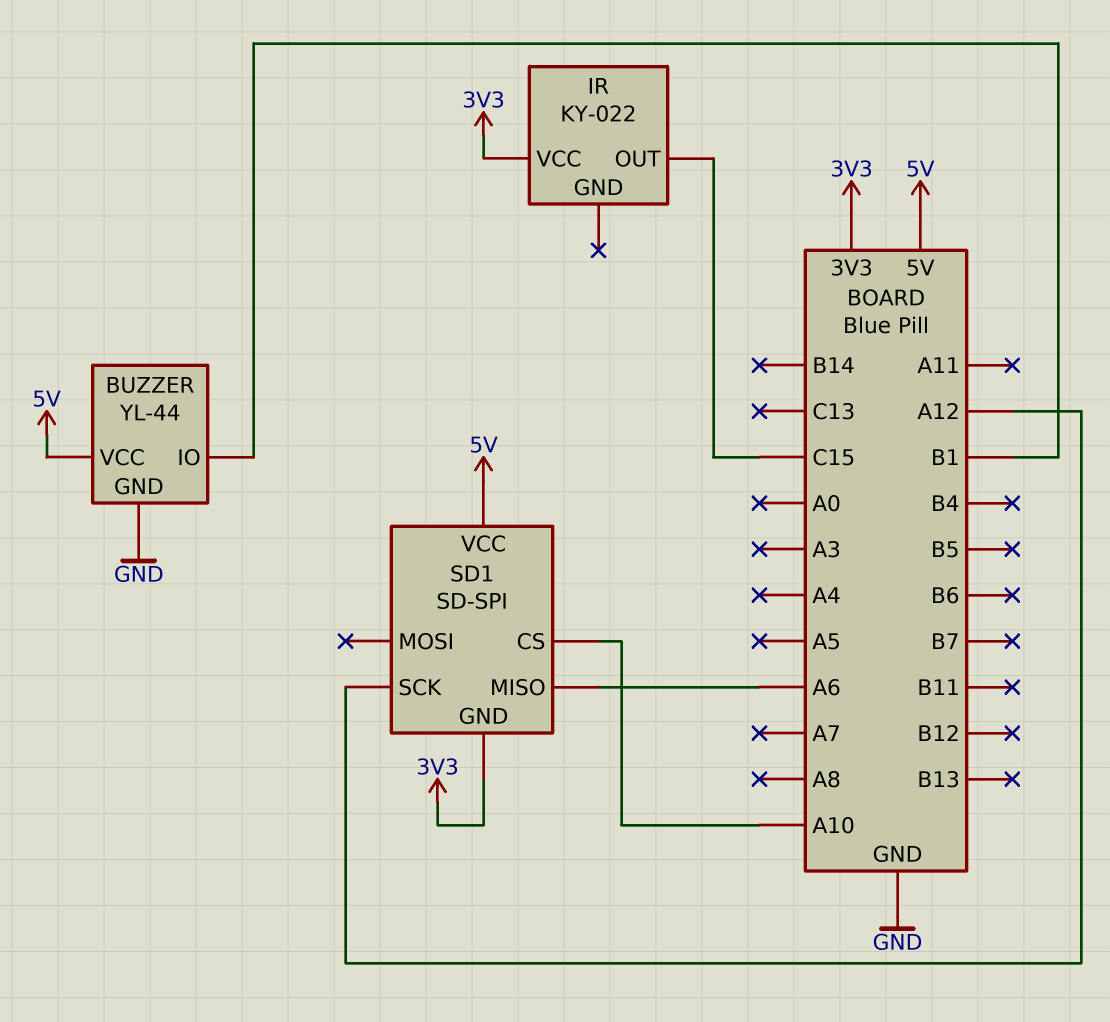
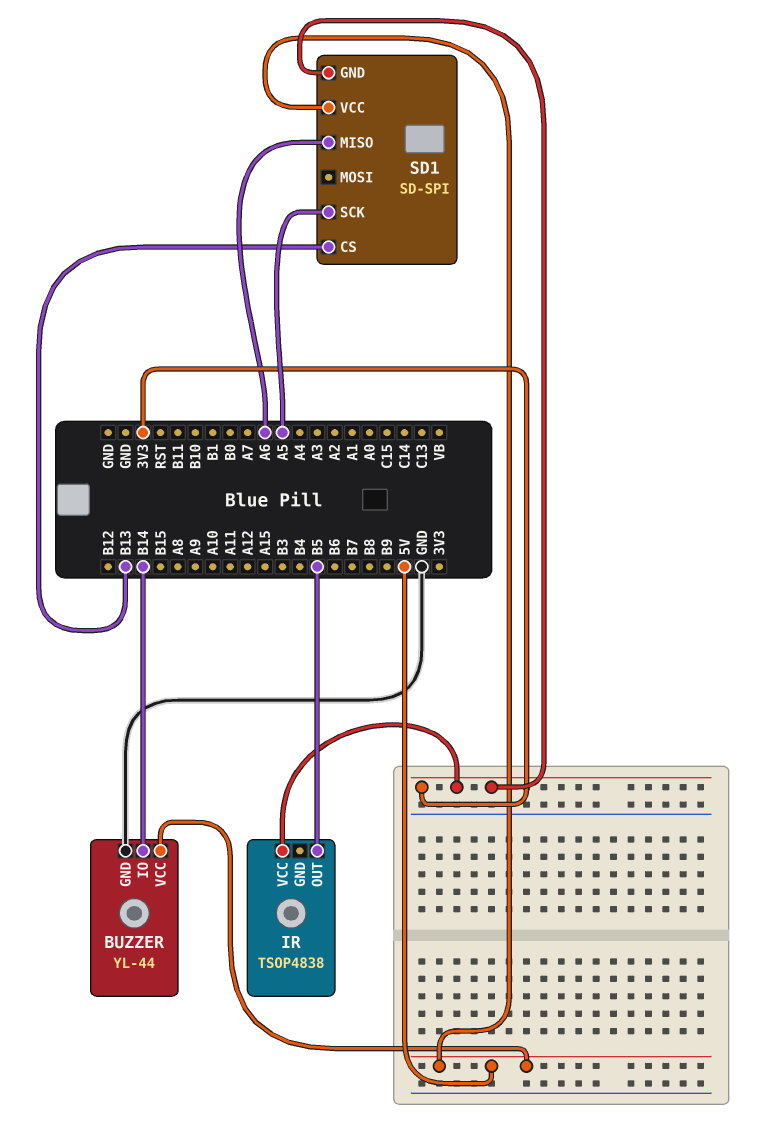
BUZZER pin IO: B1 -> B14
IR: KY-022 -> TSOP4838
IR pin OUT: C15 -> B5
SD1 pin CS: A10 -> B13
SD1 pin SCK: A12 -> A5

